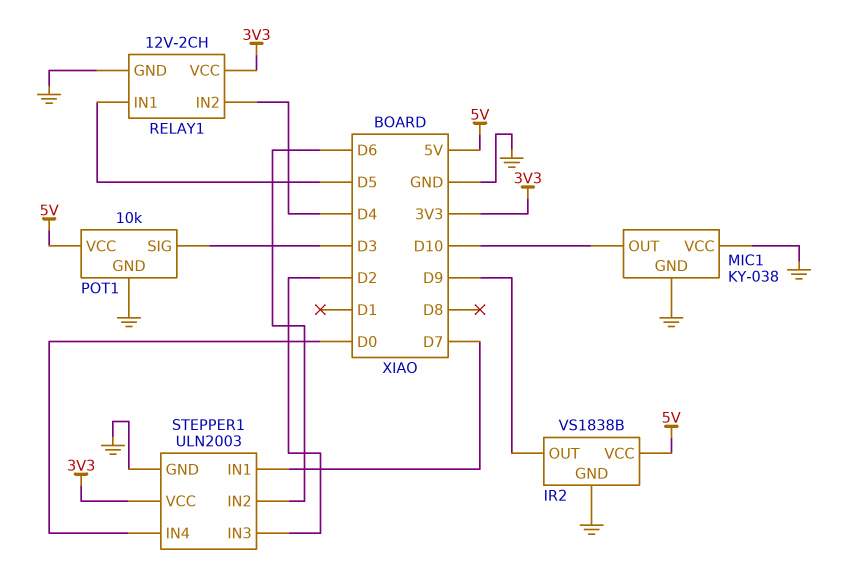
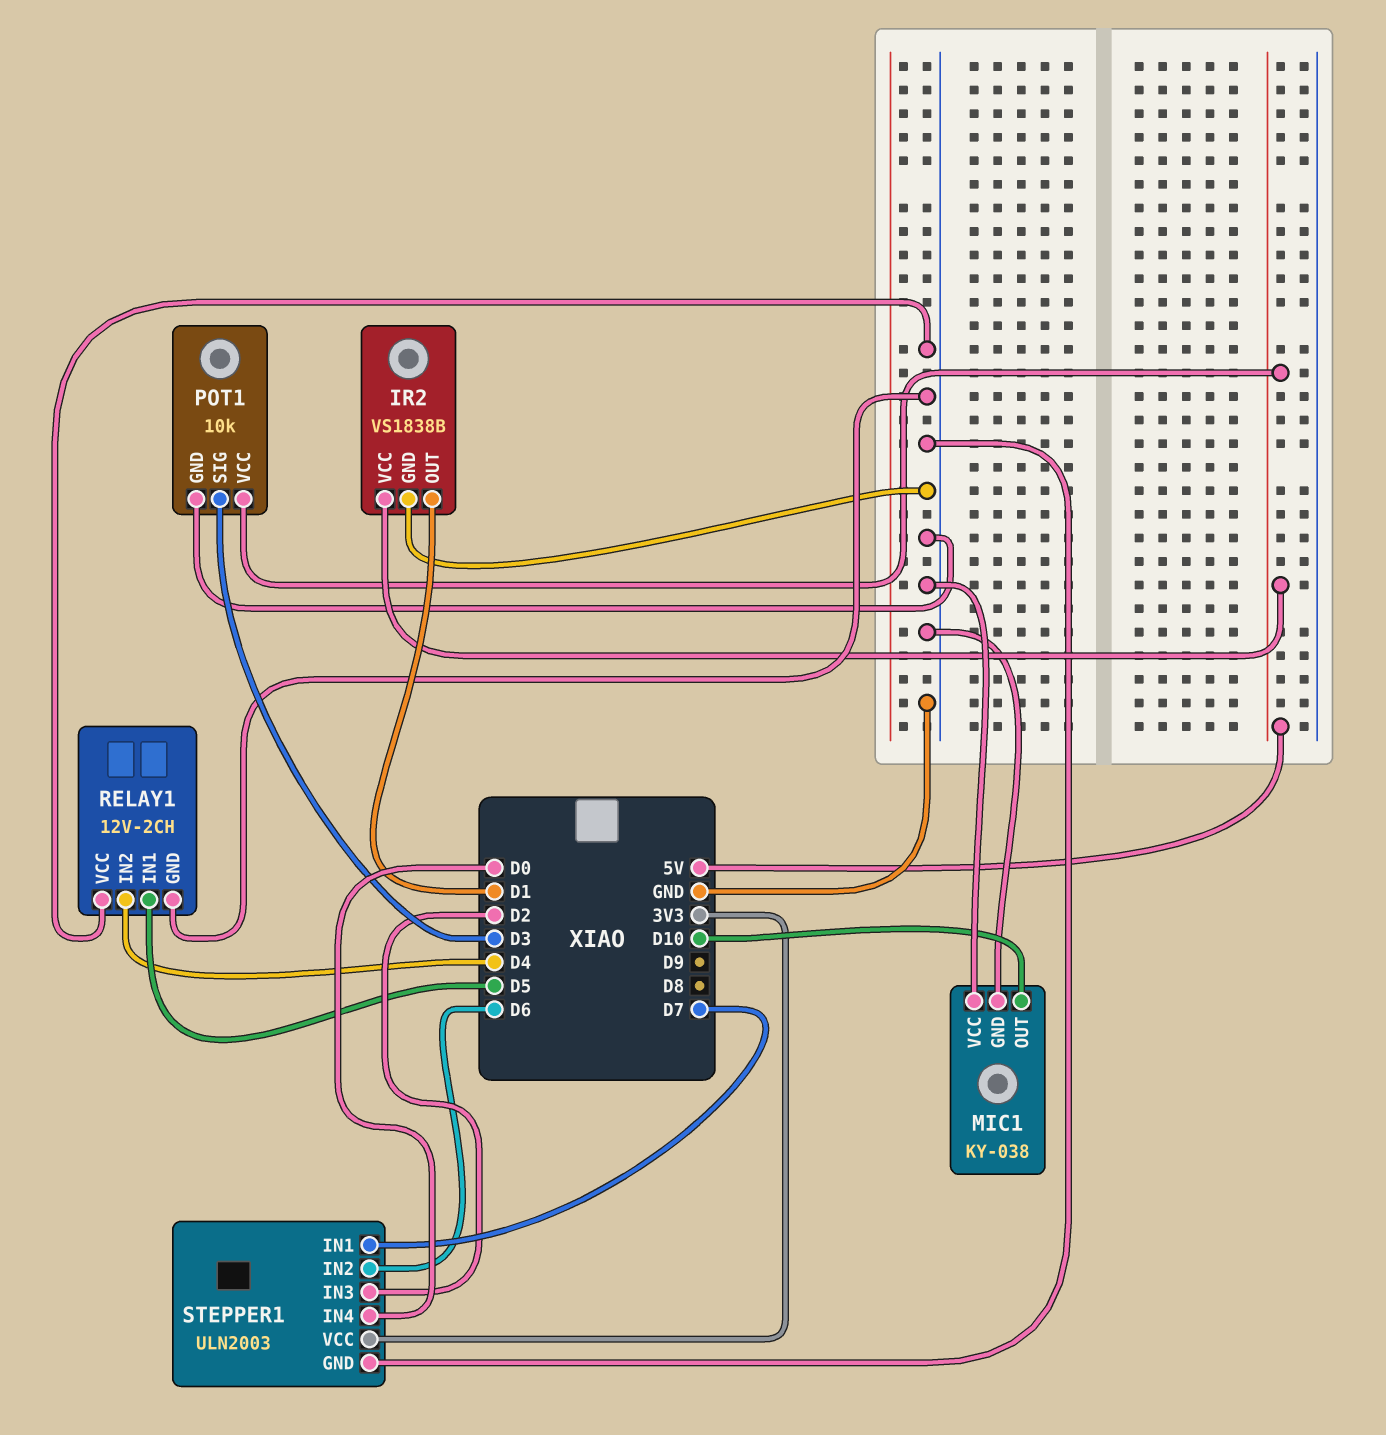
IR2 pin OUT: D9 -> D1
RELAY1 pin VCC: 3V3 -> GND

